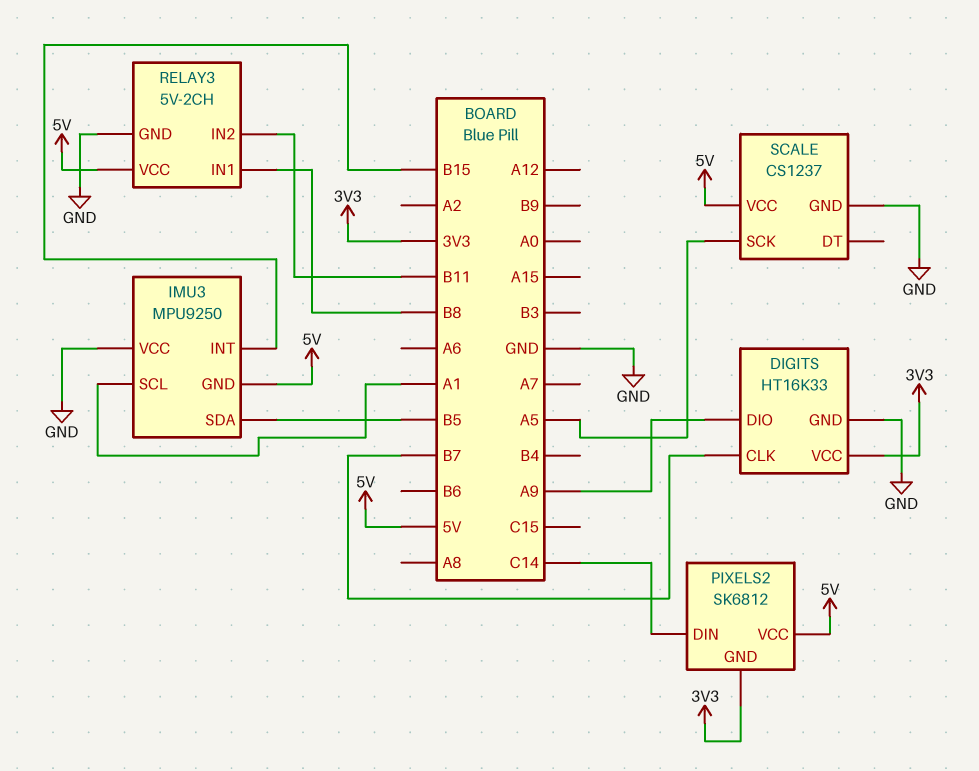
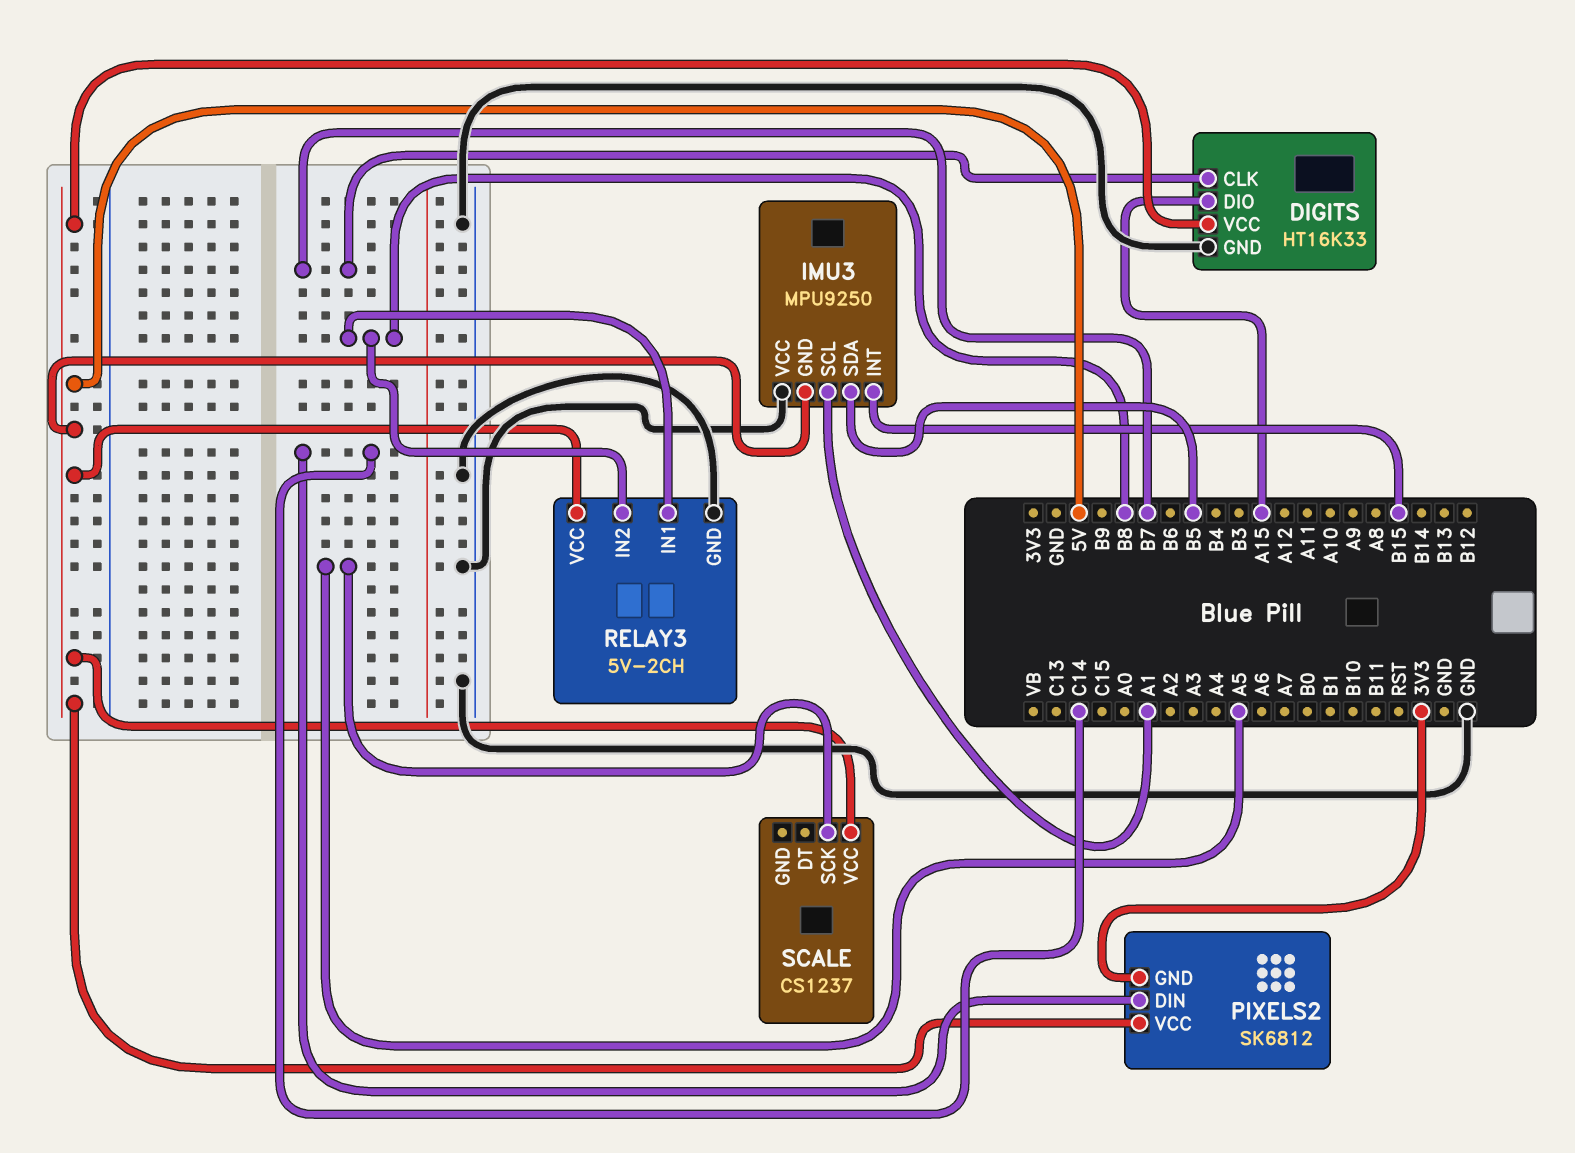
DIGITS pin DIO: A9 -> A15
DIGITS pin VCC: 3V3 -> 5V
RELAY3 pin IN2: B11 -> B8
SCALE pin GND: GND -> none

